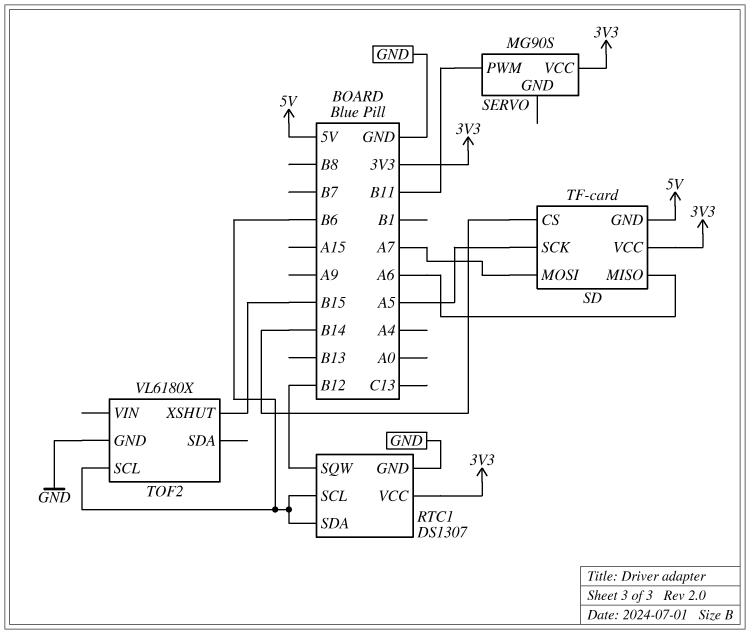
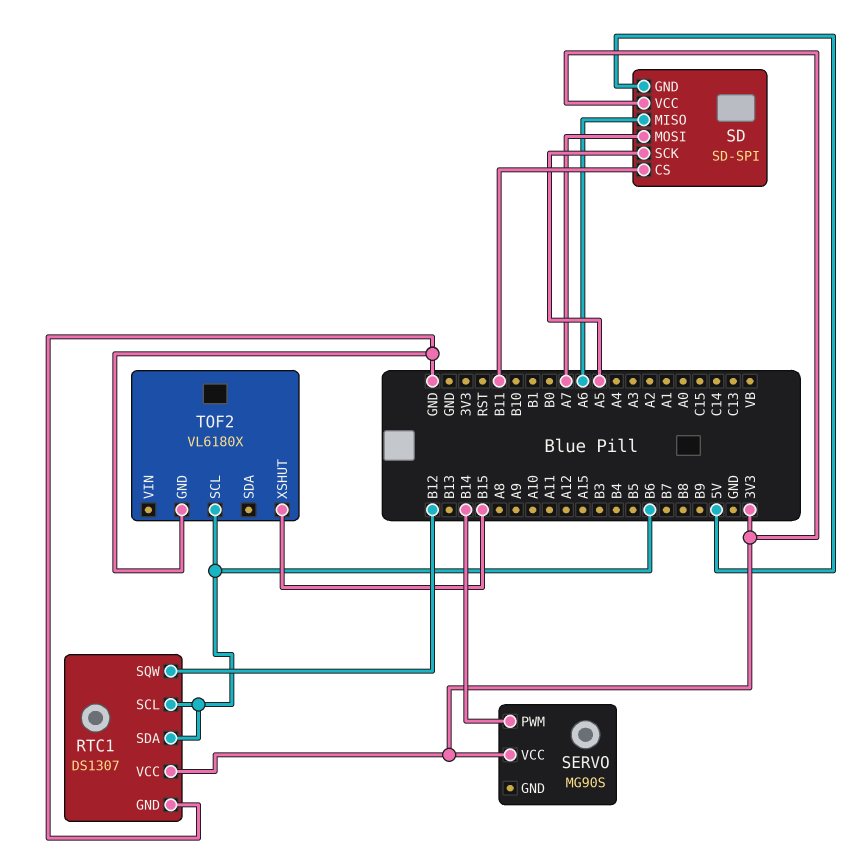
SD: TF-card -> SD-SPI
SD pin CS: B14 -> B11
SERVO pin PWM: B11 -> B14

